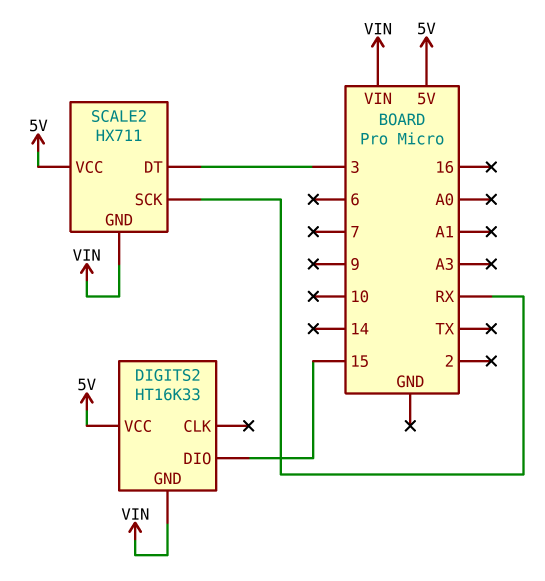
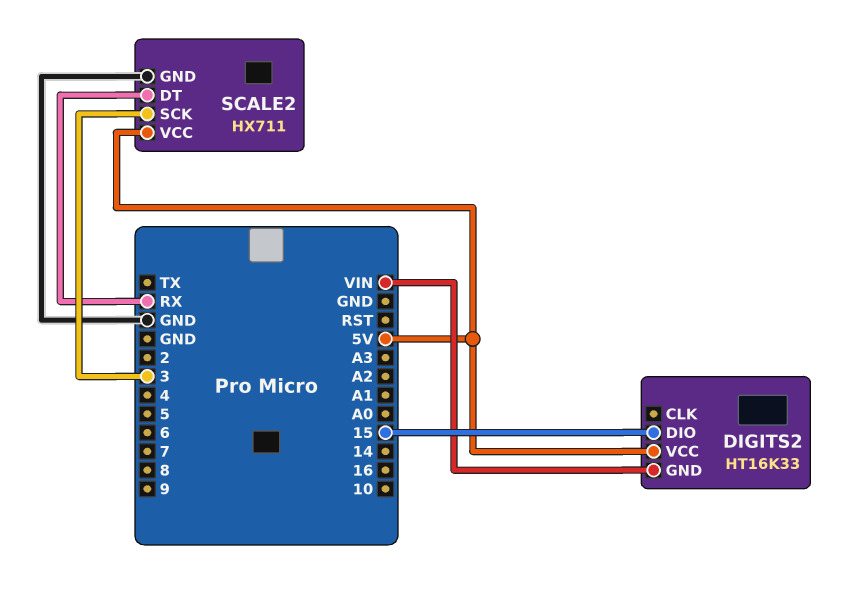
SCALE2 pin DT: 3 -> RX
SCALE2 pin GND: VIN -> GND
SCALE2 pin SCK: RX -> 3

